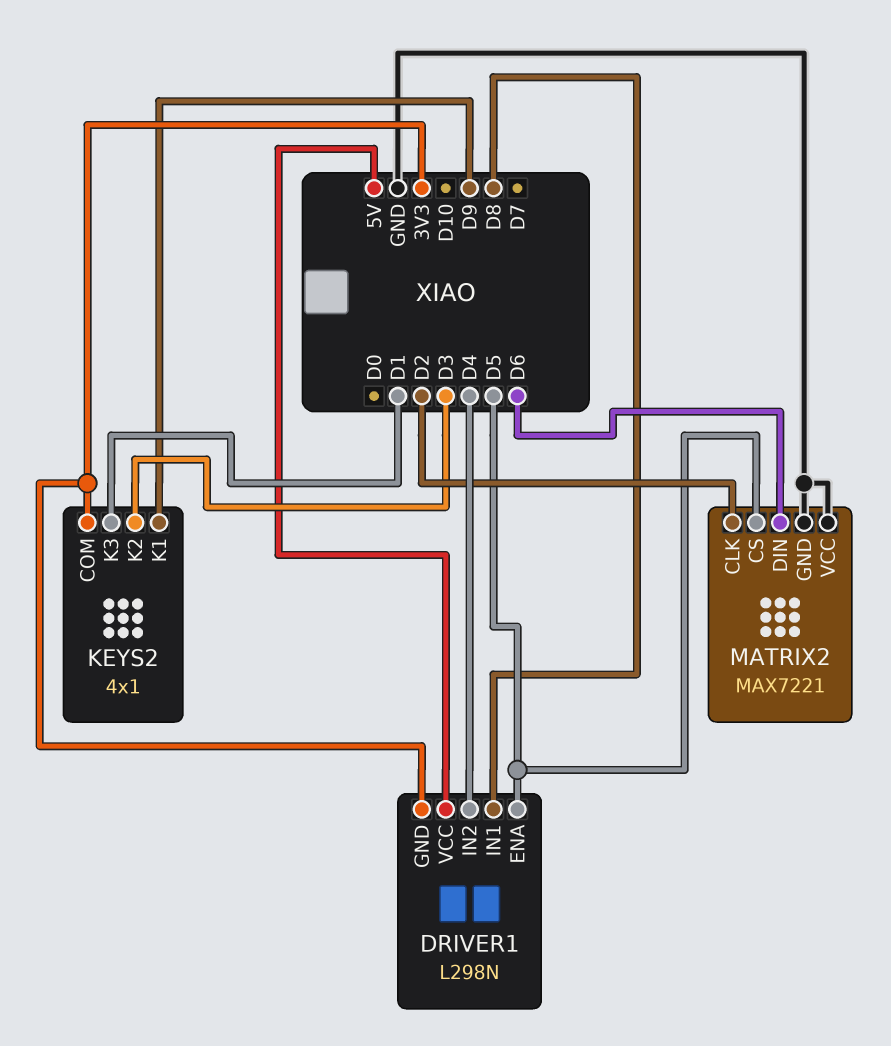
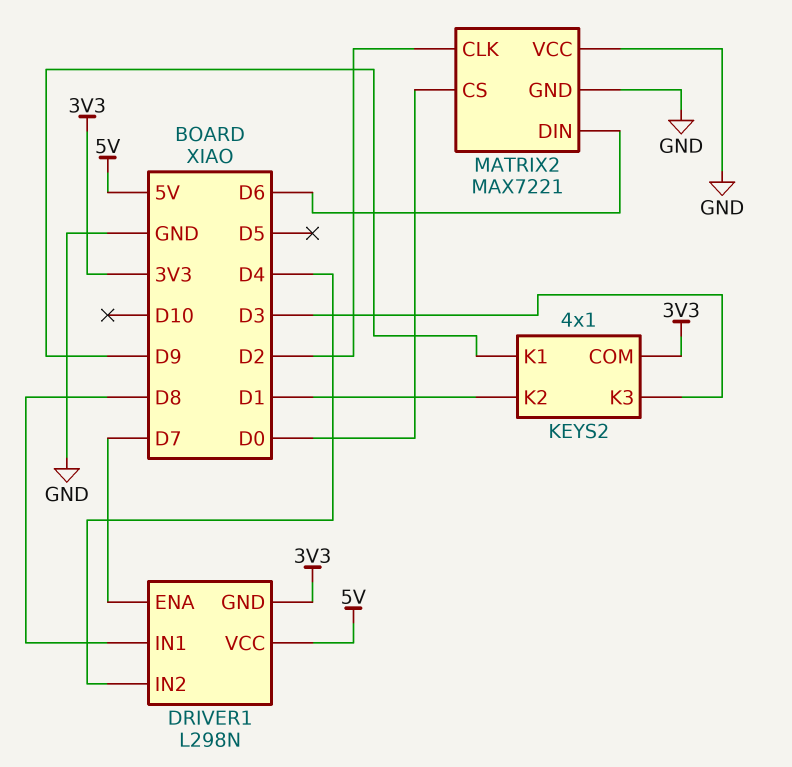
DRIVER1 pin ENA: D5 -> D7
KEYS2 pin K2: D3 -> D1
KEYS2 pin K3: D1 -> D3
MATRIX2 pin CS: D5 -> D0

